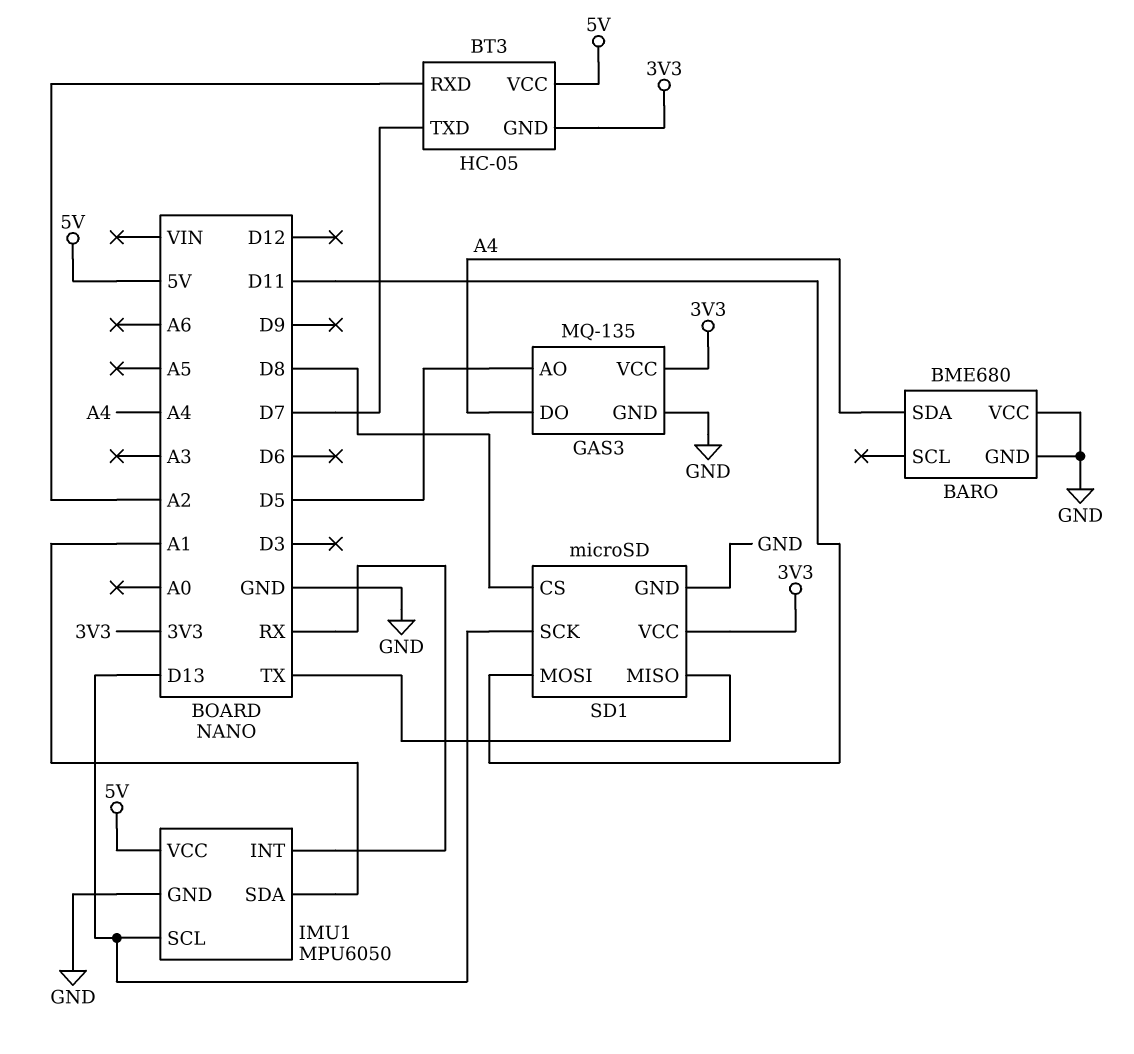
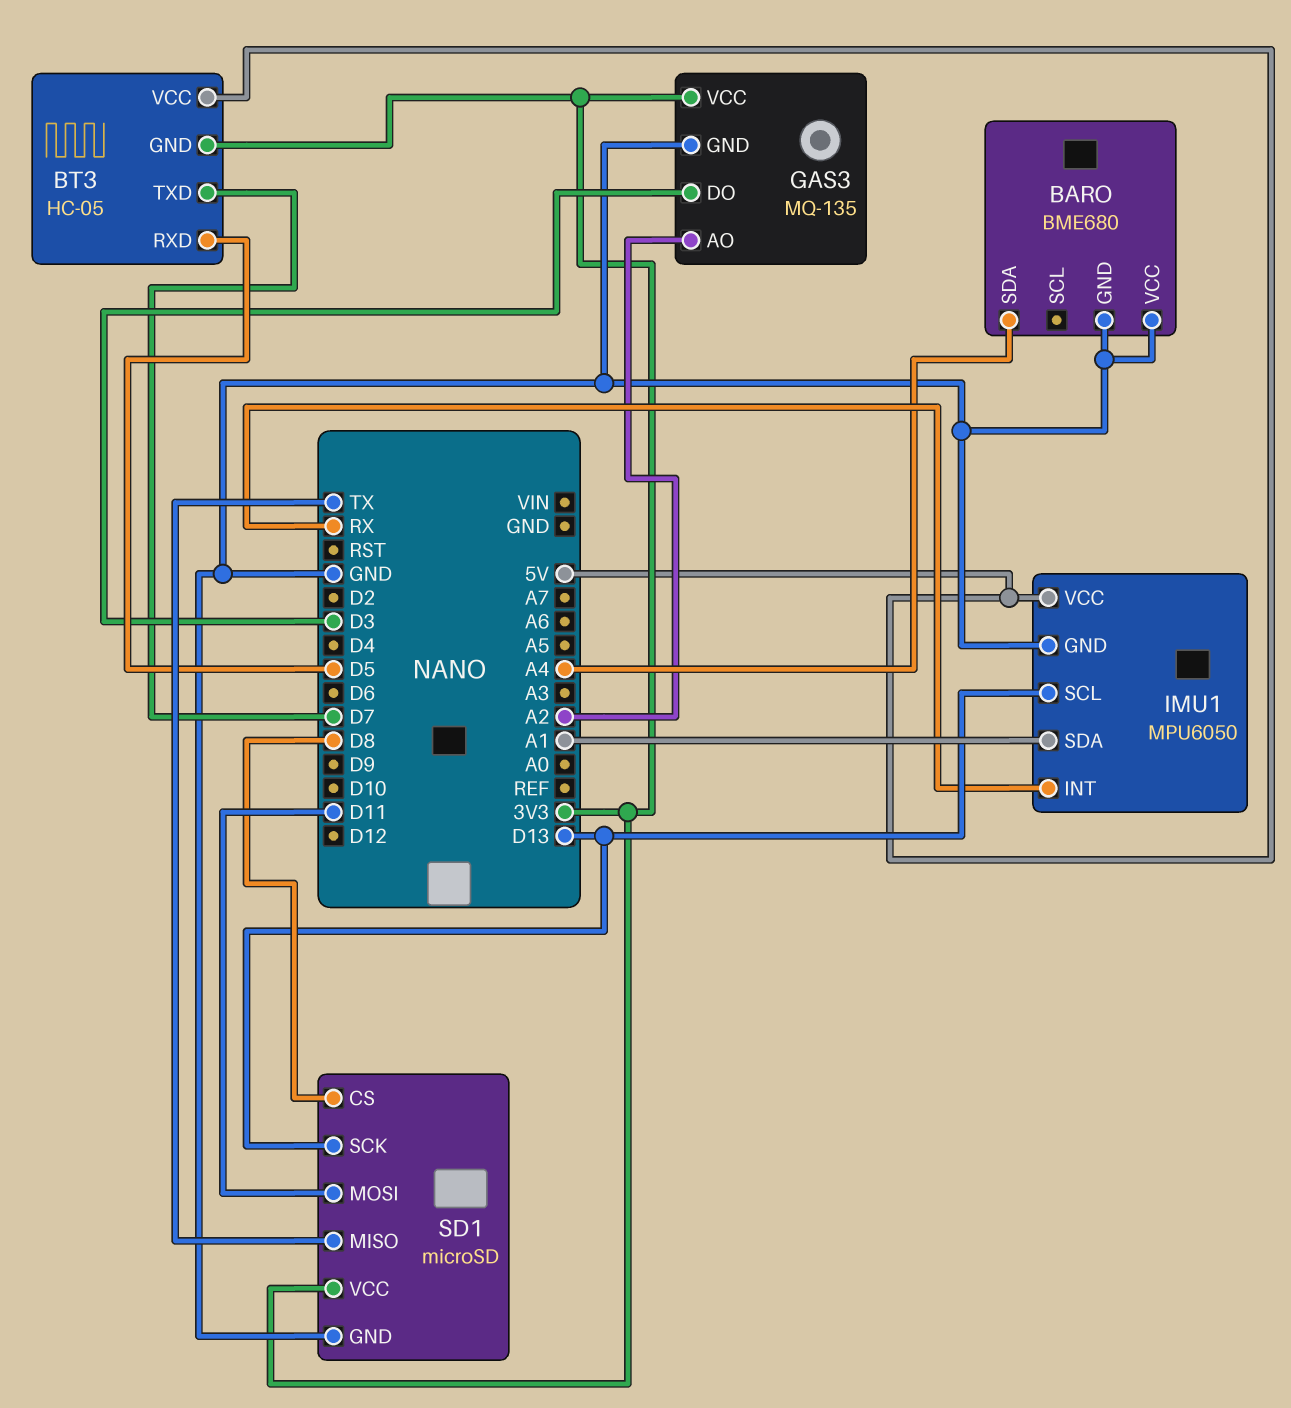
BT3 pin RXD: A2 -> D5
GAS3 pin AO: D5 -> A2
GAS3 pin DO: A4 -> D3

